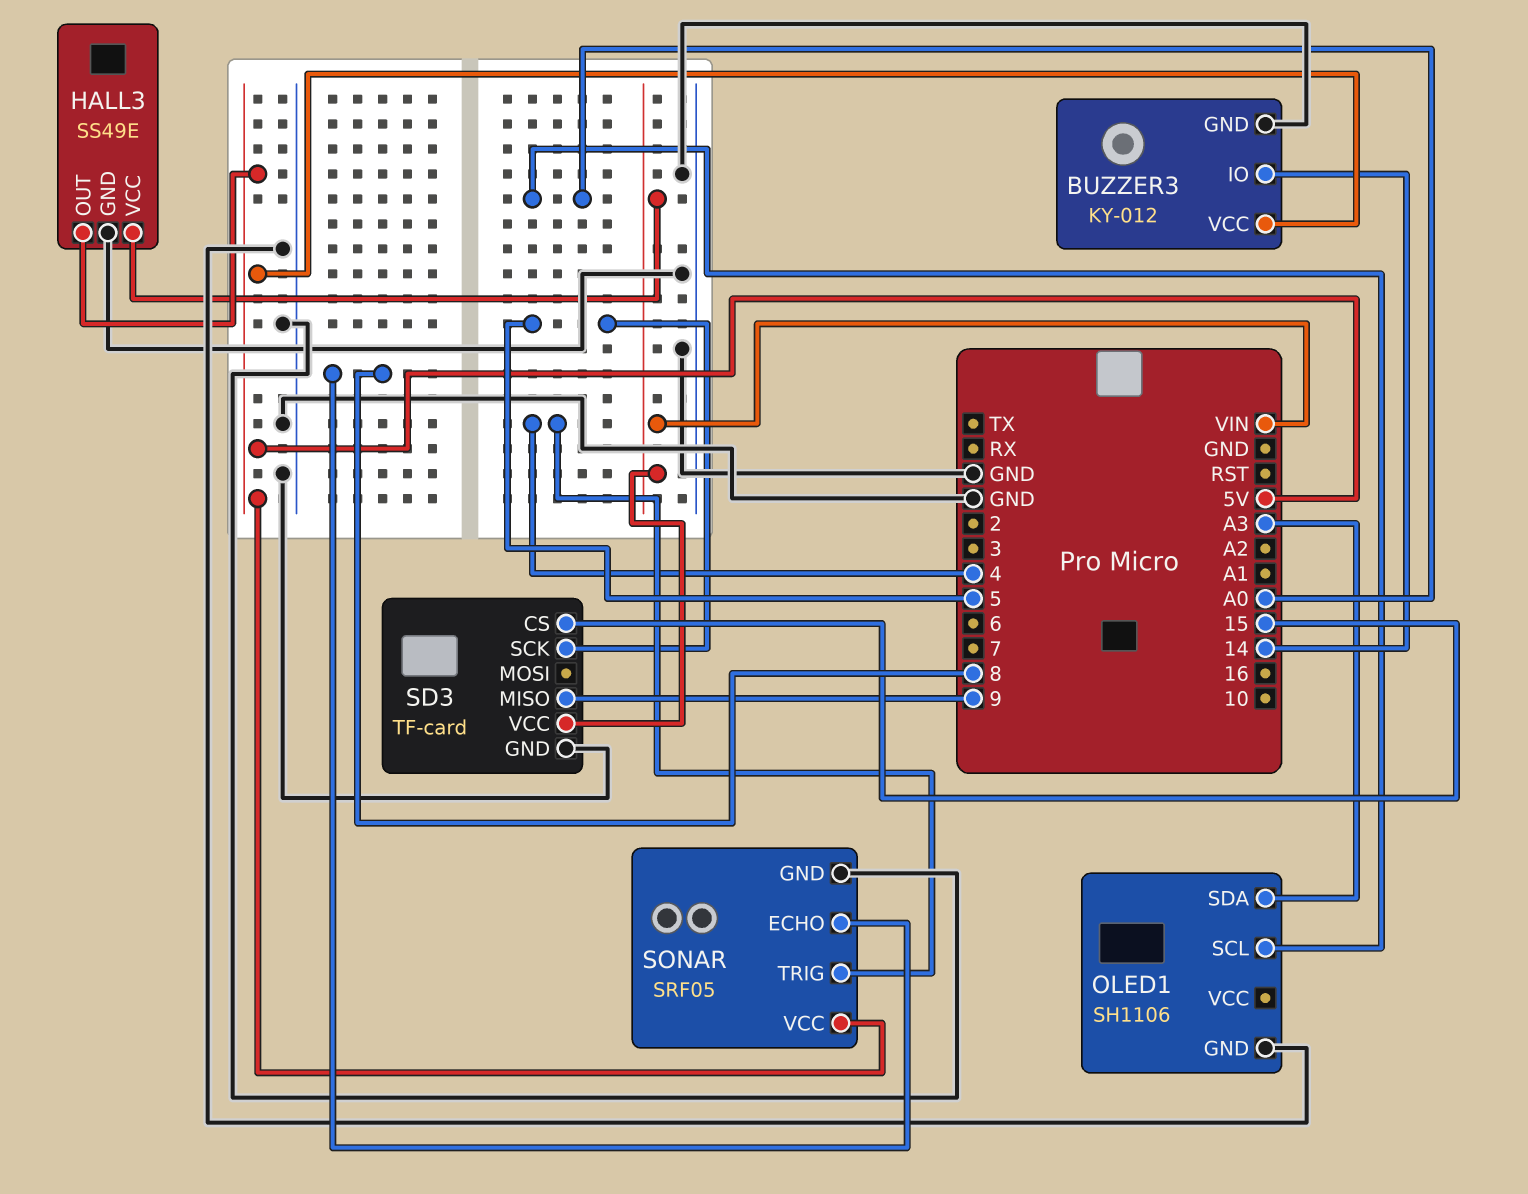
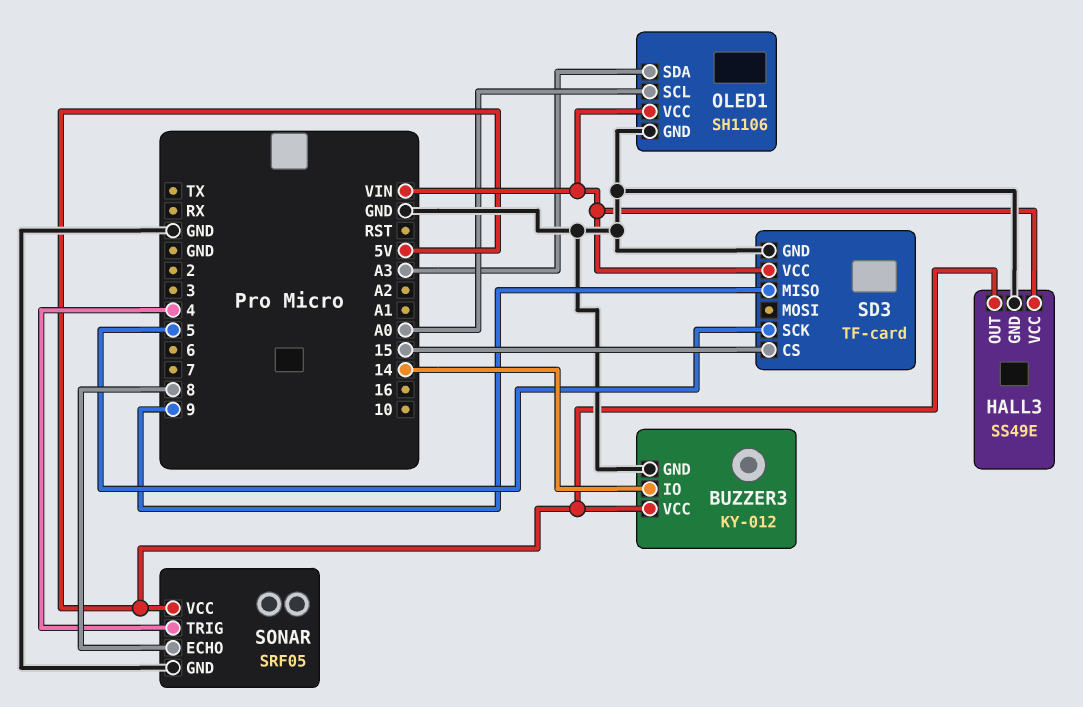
OLED1 pin VCC: none -> VIN

